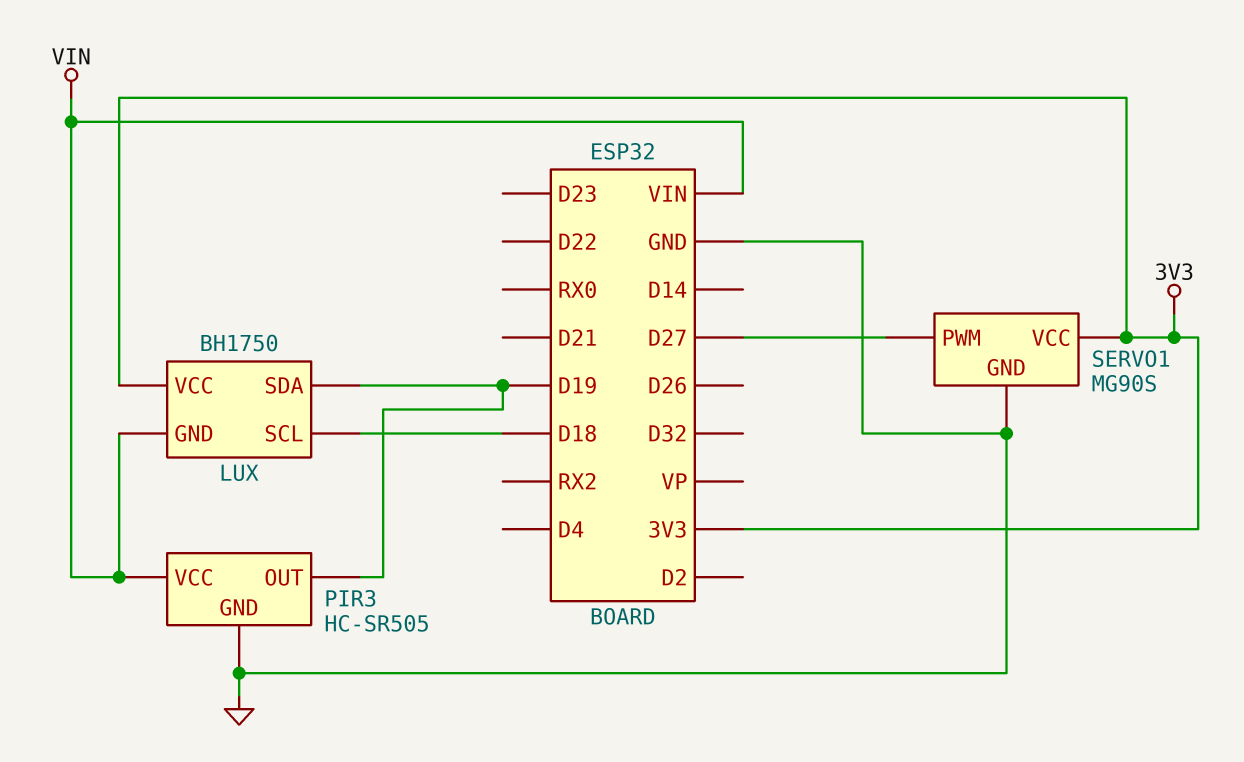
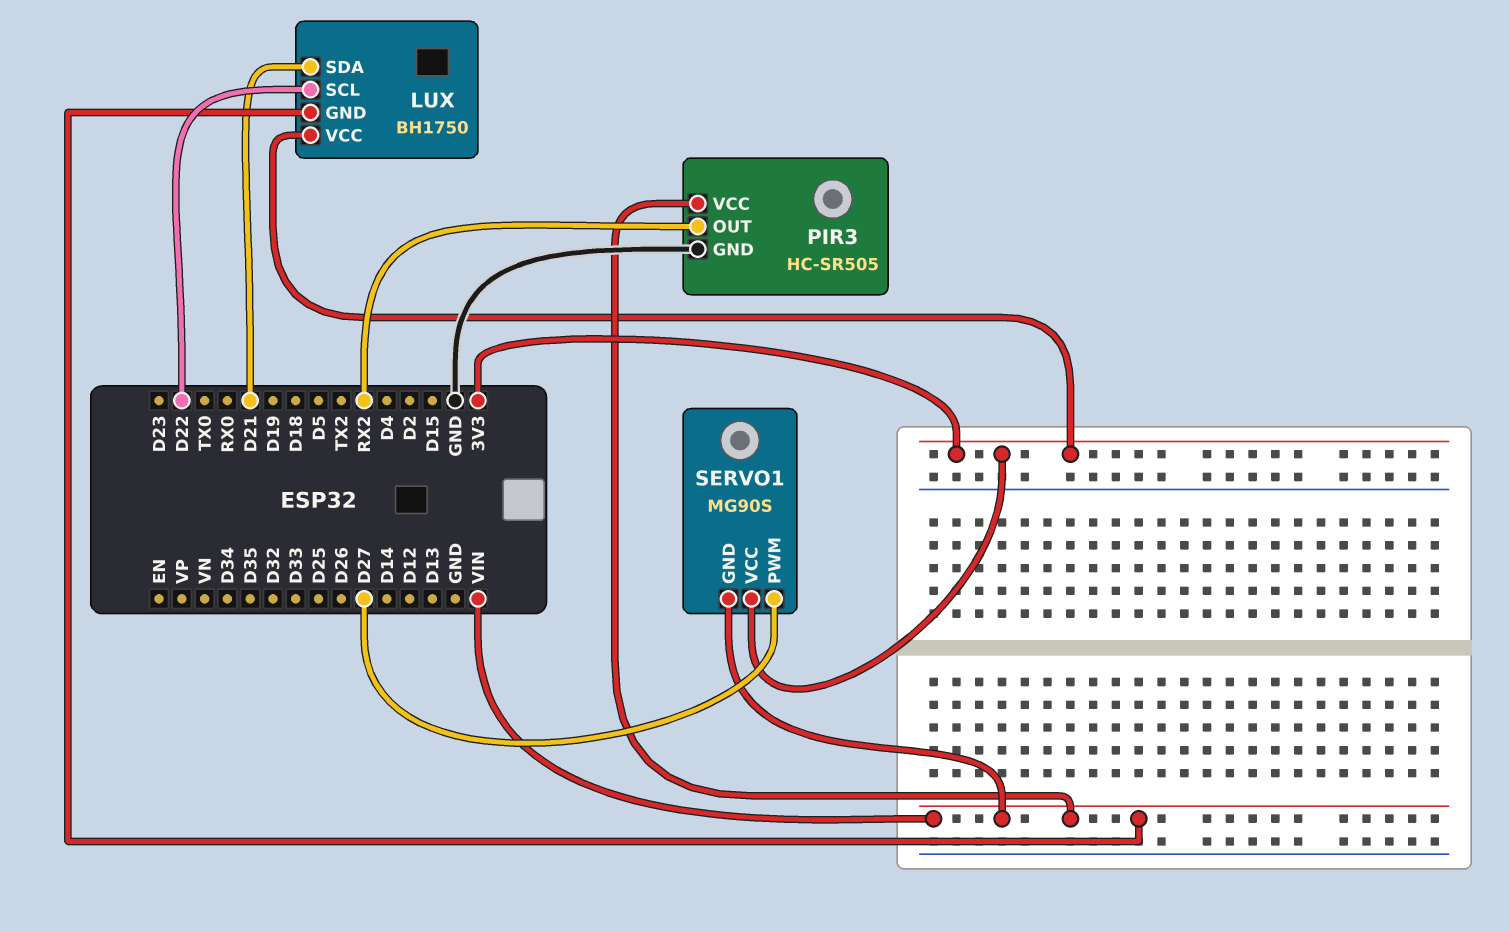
LUX pin SCL: D18 -> D22
LUX pin SDA: D19 -> D21
PIR3 pin OUT: D19 -> RX2
SERVO1 pin GND: GND -> VIN

